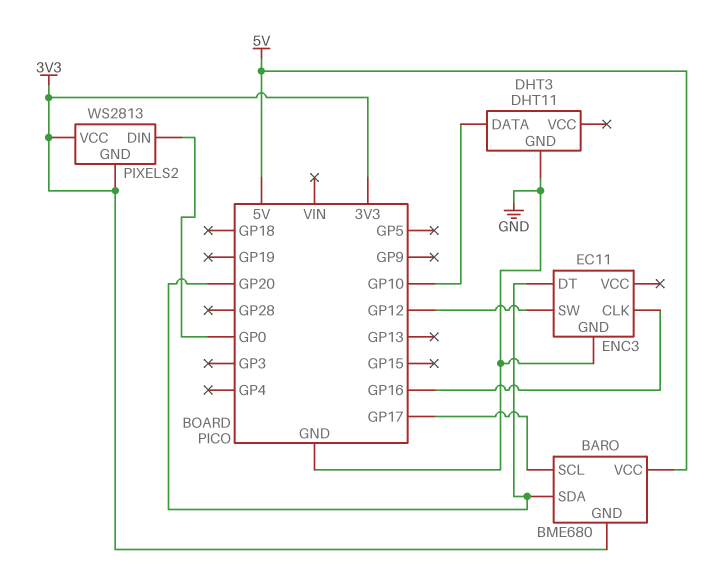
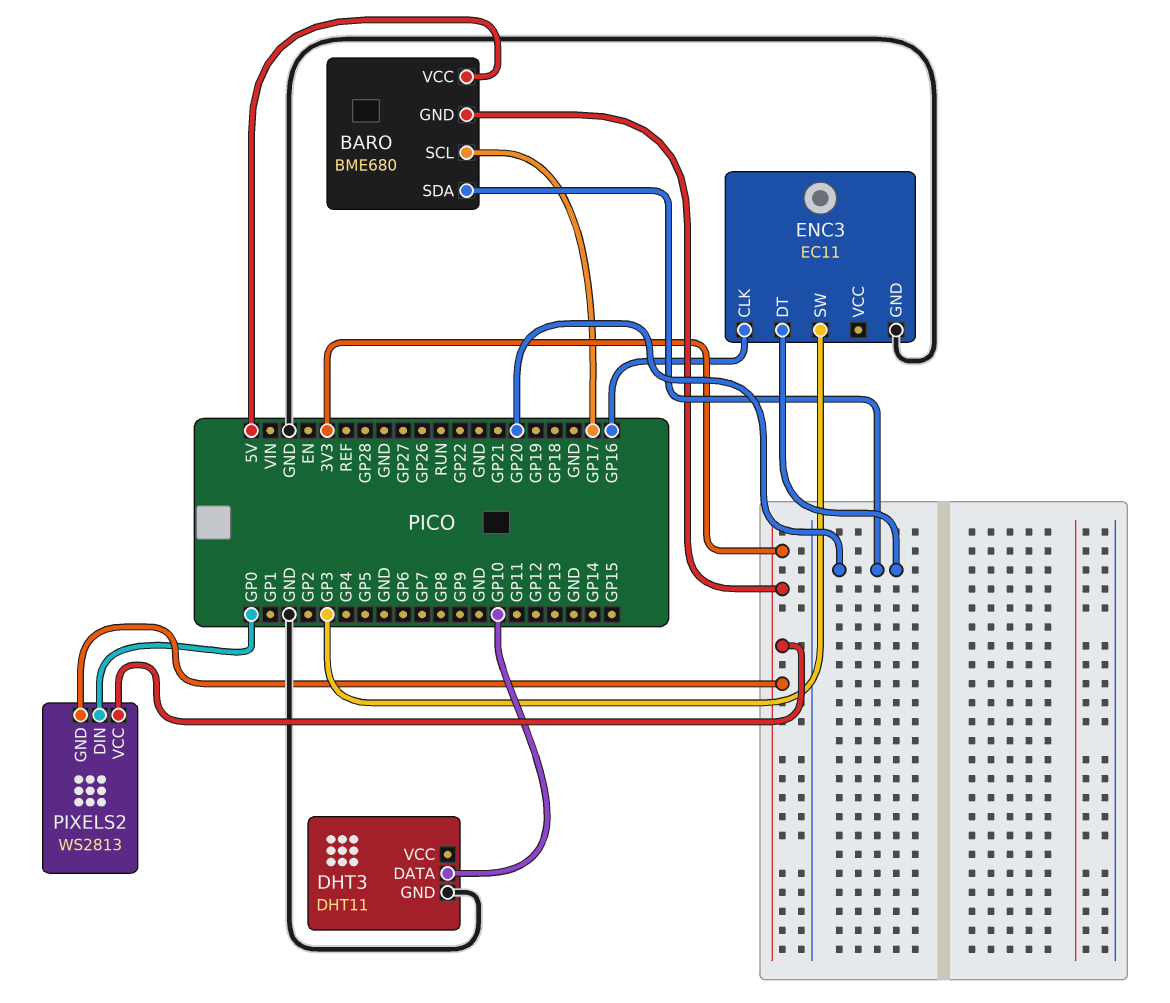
ENC3 pin SW: GP12 -> GP3

